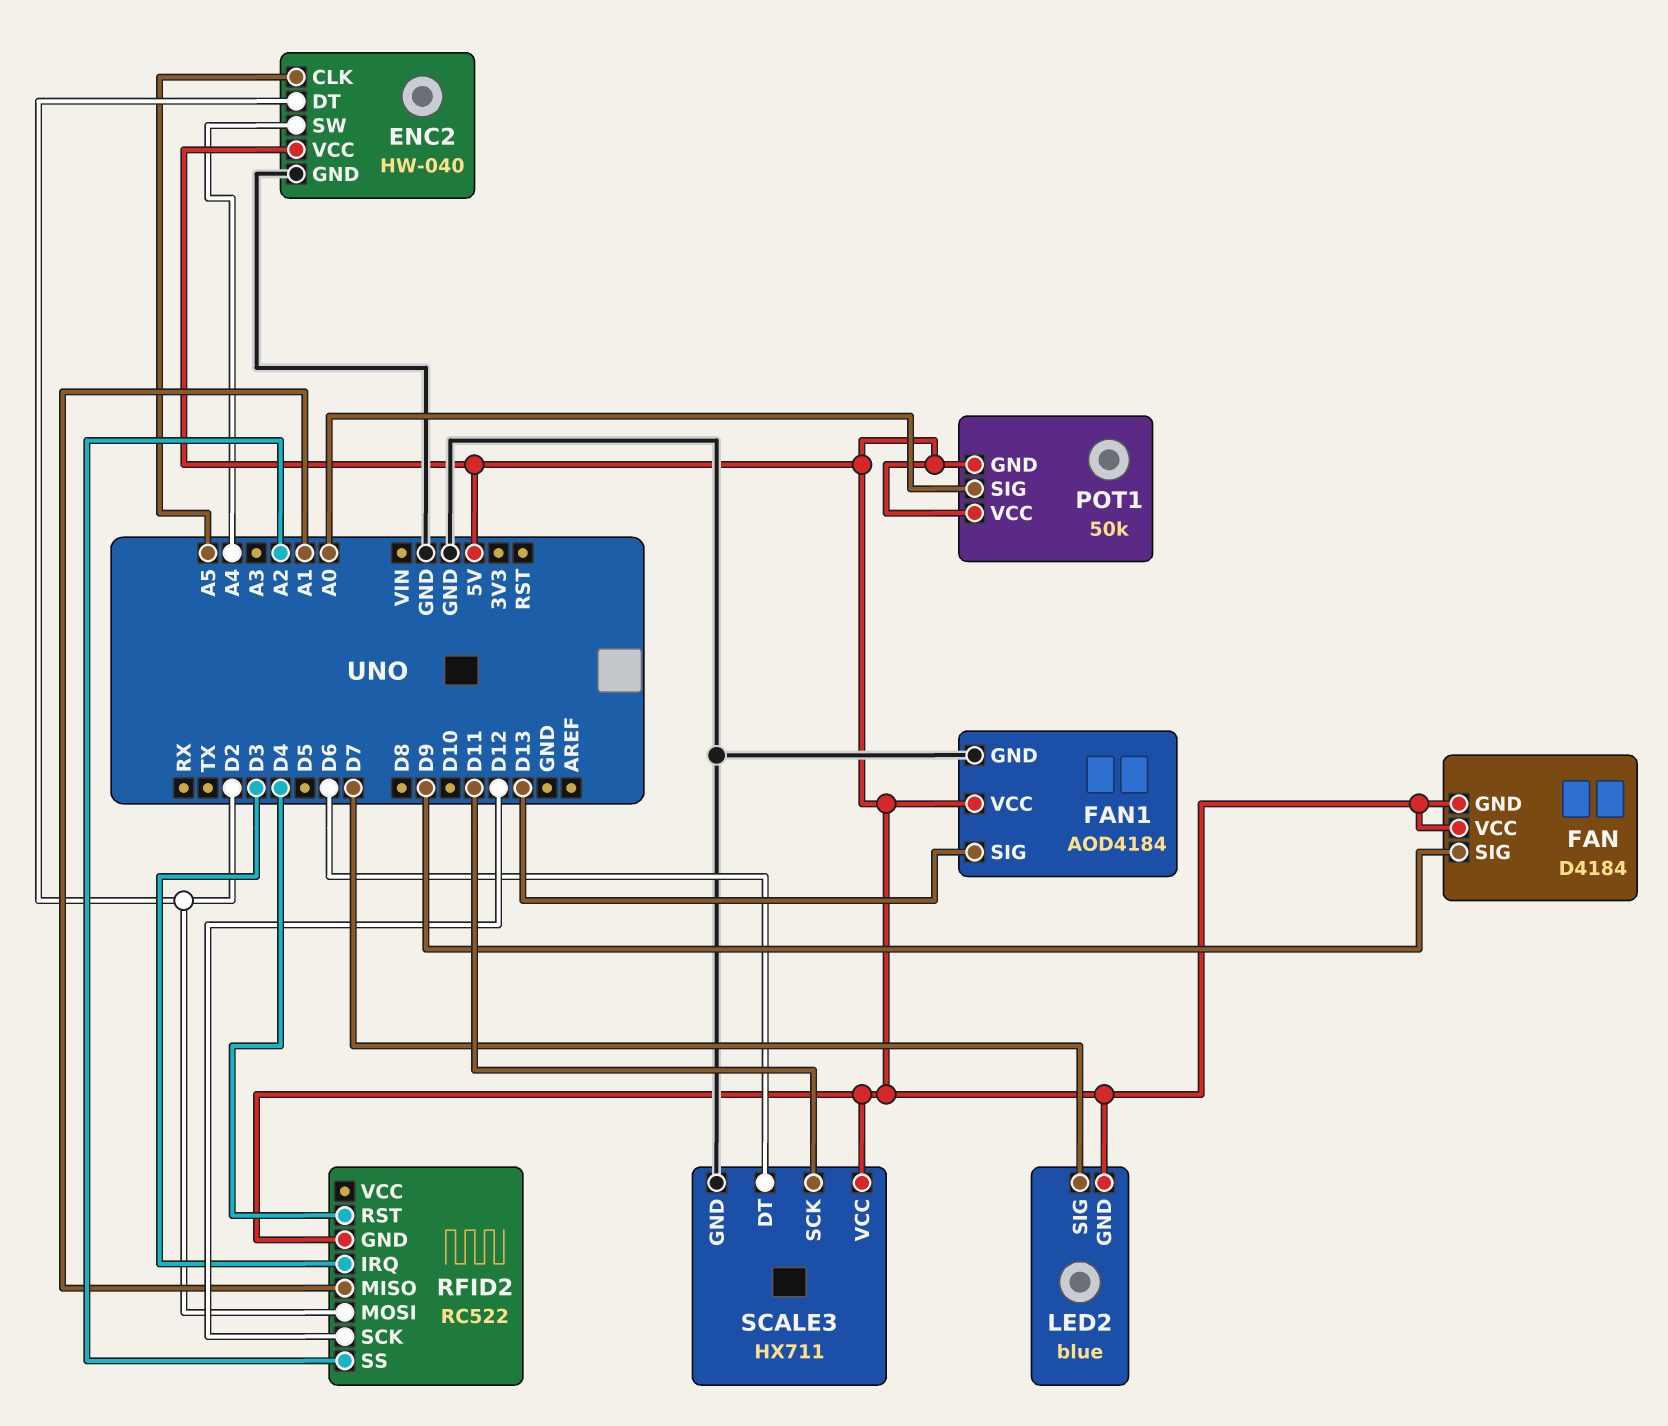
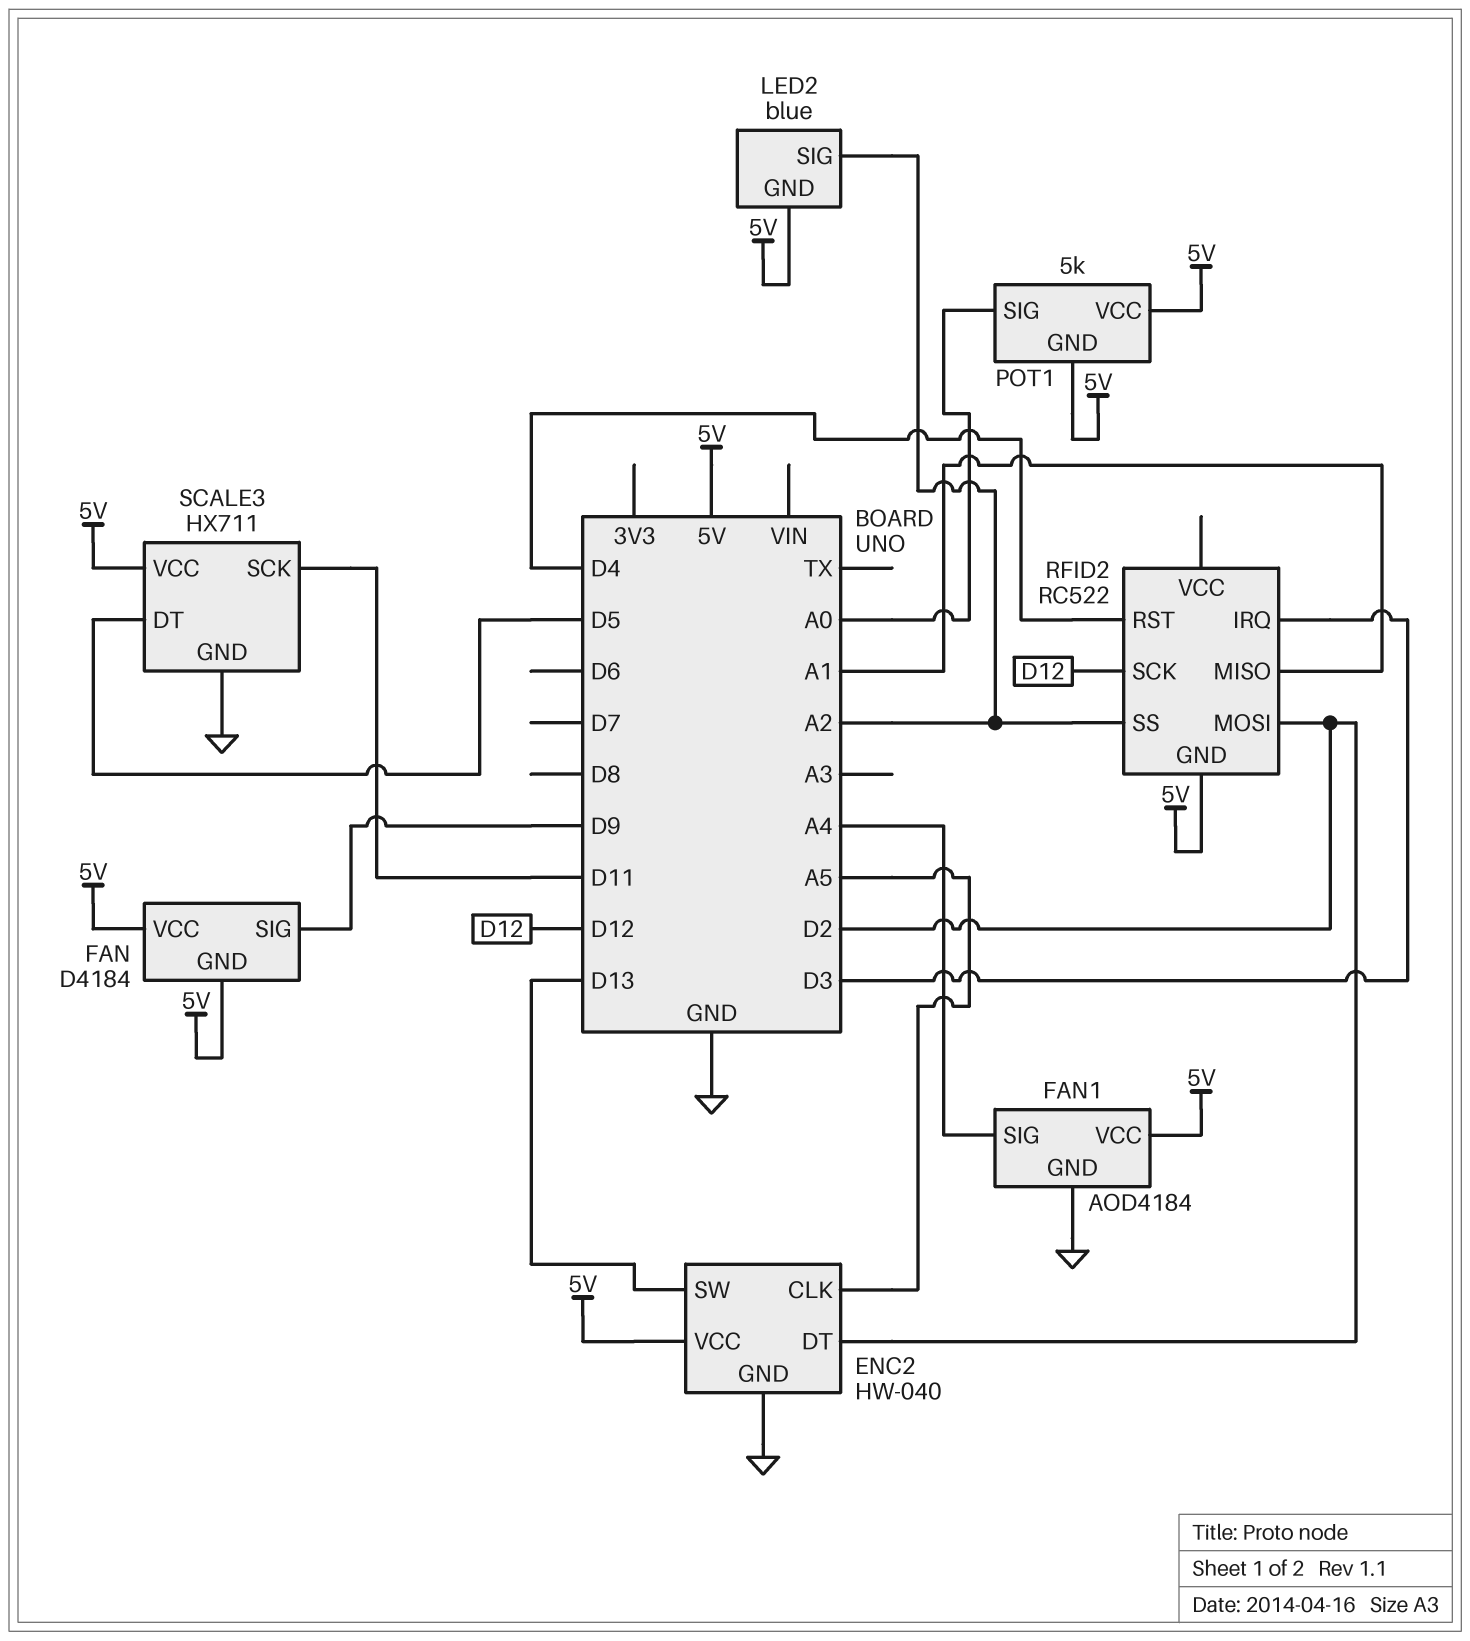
ENC2 pin SW: A4 -> D13
FAN1 pin SIG: D13 -> A4
LED2 pin SIG: D7 -> A2
POT1: 50k -> 5k
SCALE3 pin DT: D6 -> D5

